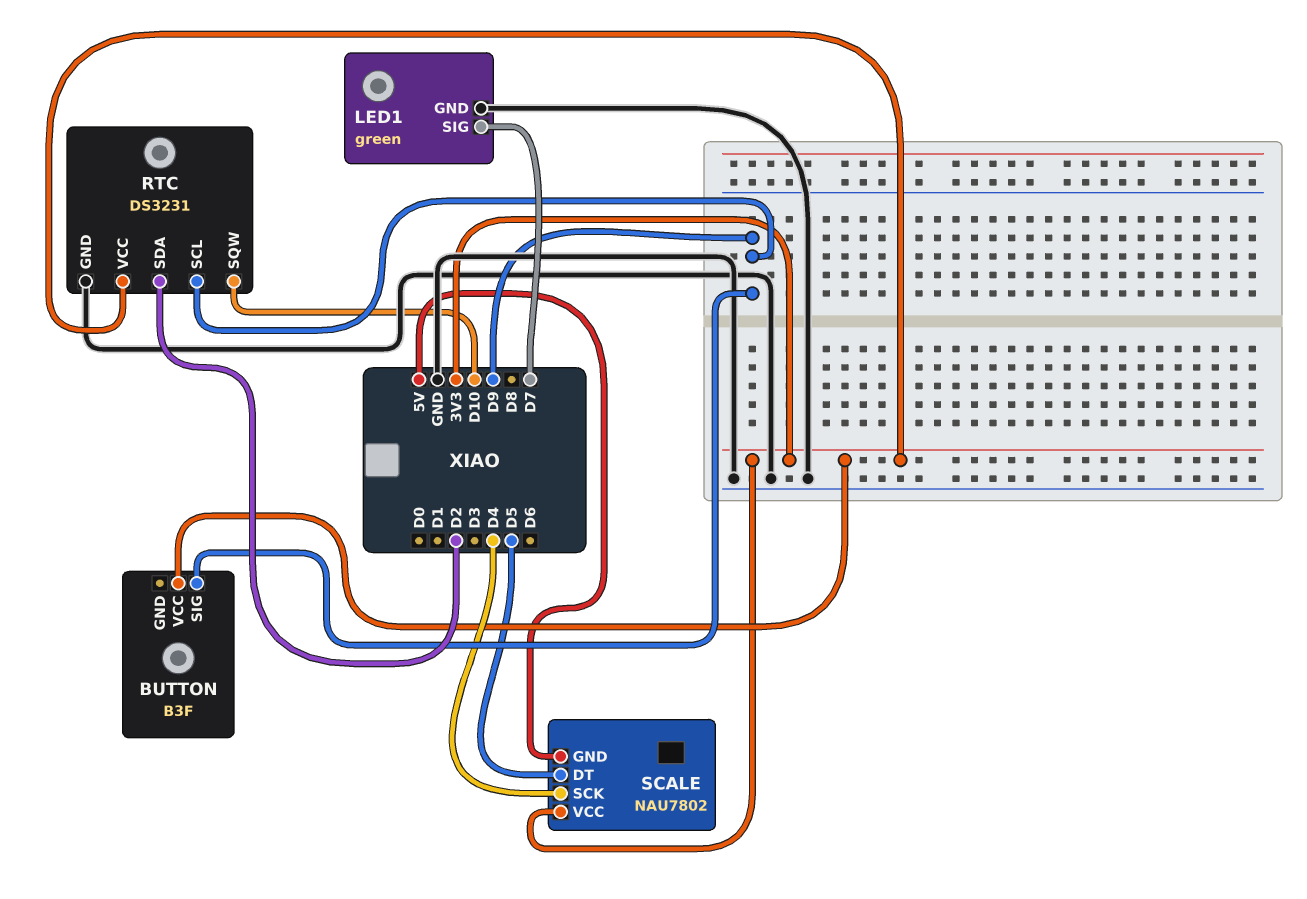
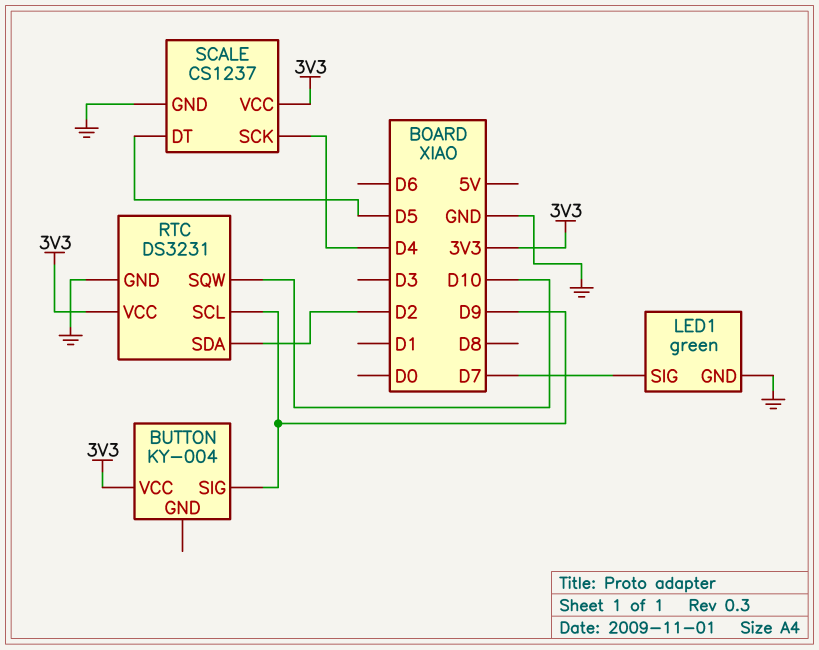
BUTTON: B3F -> KY-004
SCALE: NAU7802 -> CS1237
SCALE pin GND: 5V -> GND

